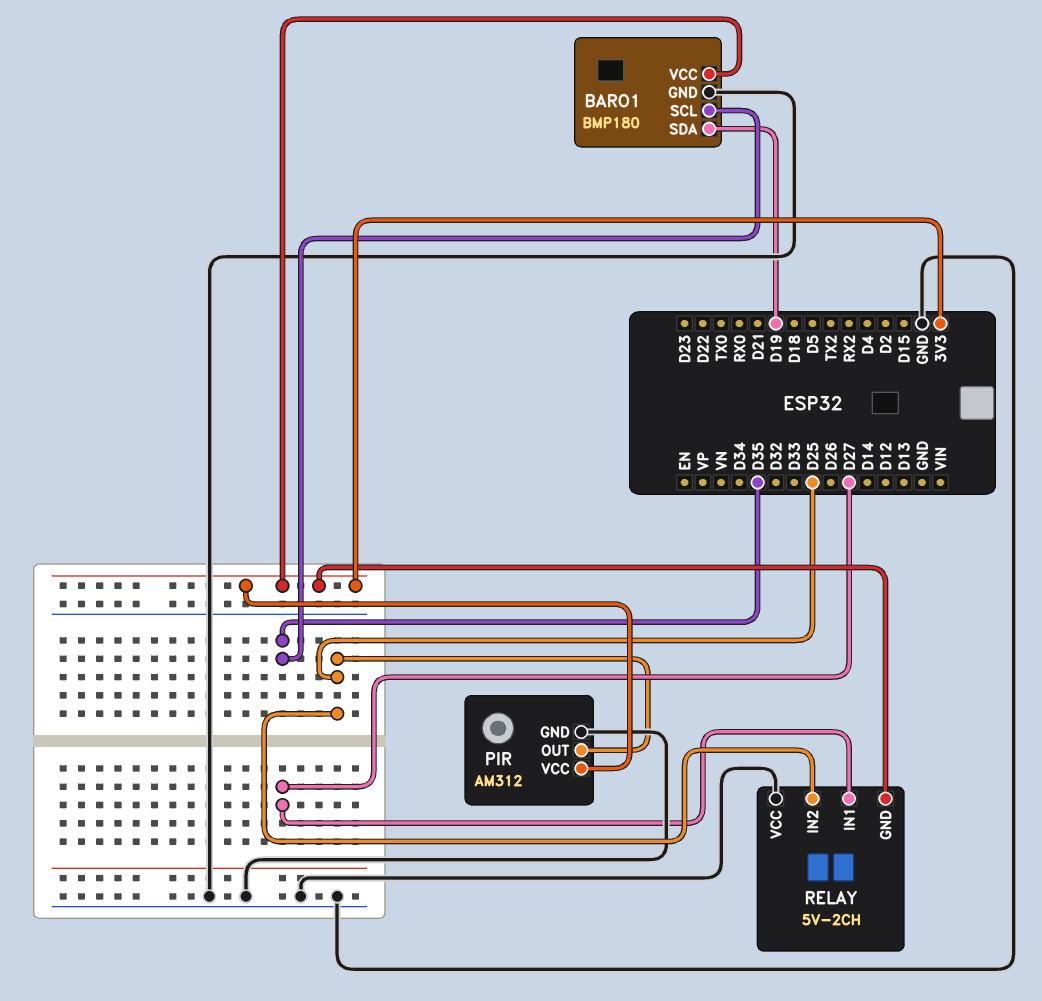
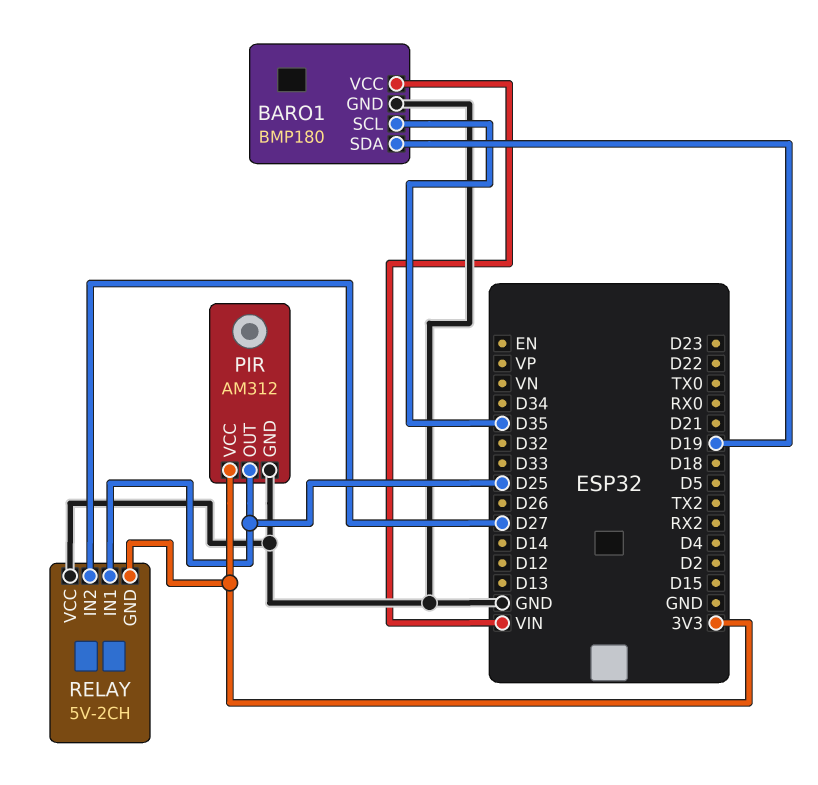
BARO1 pin VCC: 3V3 -> VIN
RELAY pin IN1: D27 -> D25
RELAY pin IN2: D25 -> D27

